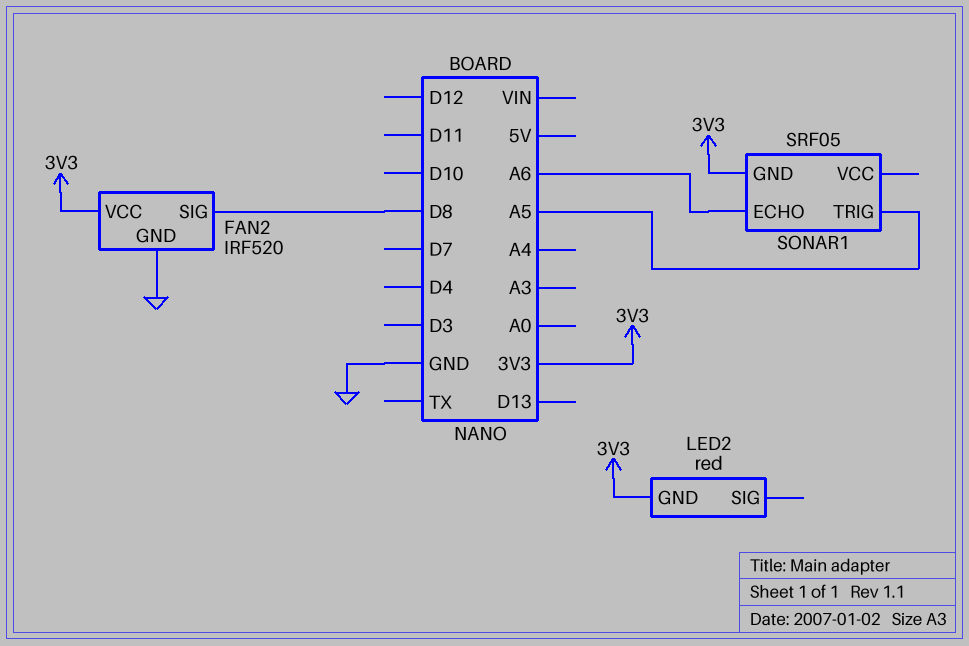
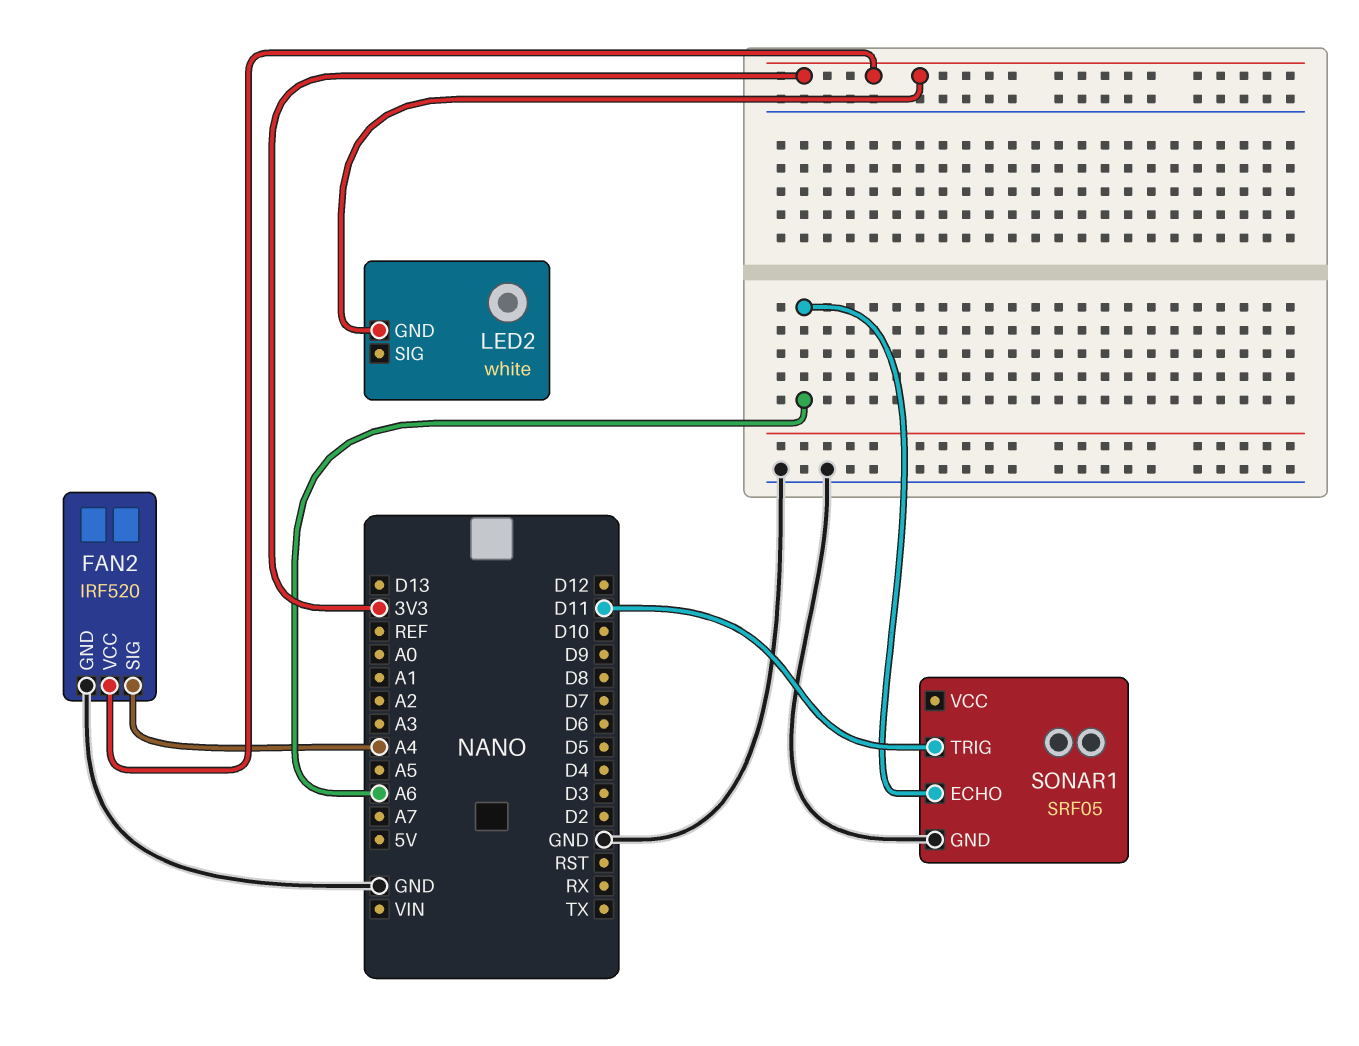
FAN2 pin SIG: D8 -> A4
LED2: red -> white
SONAR1 pin GND: 3V3 -> GND
SONAR1 pin TRIG: A5 -> D11

